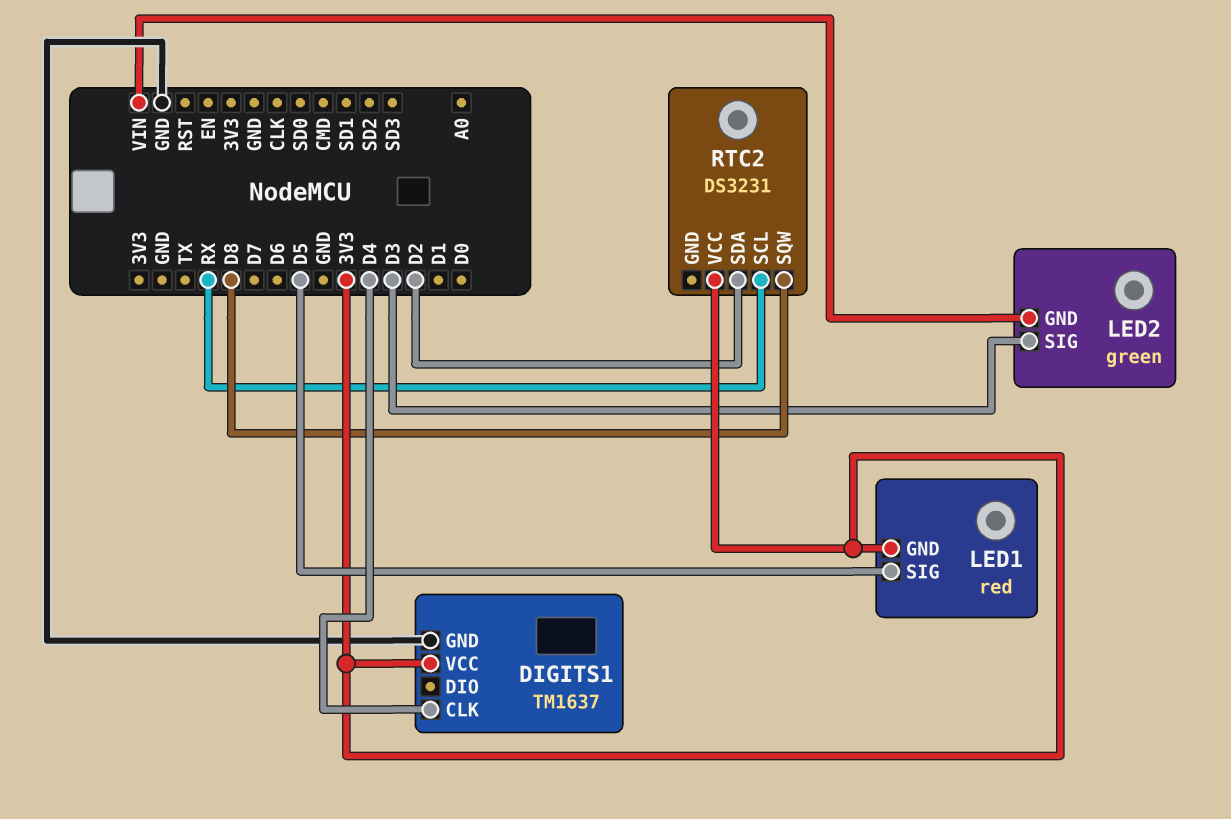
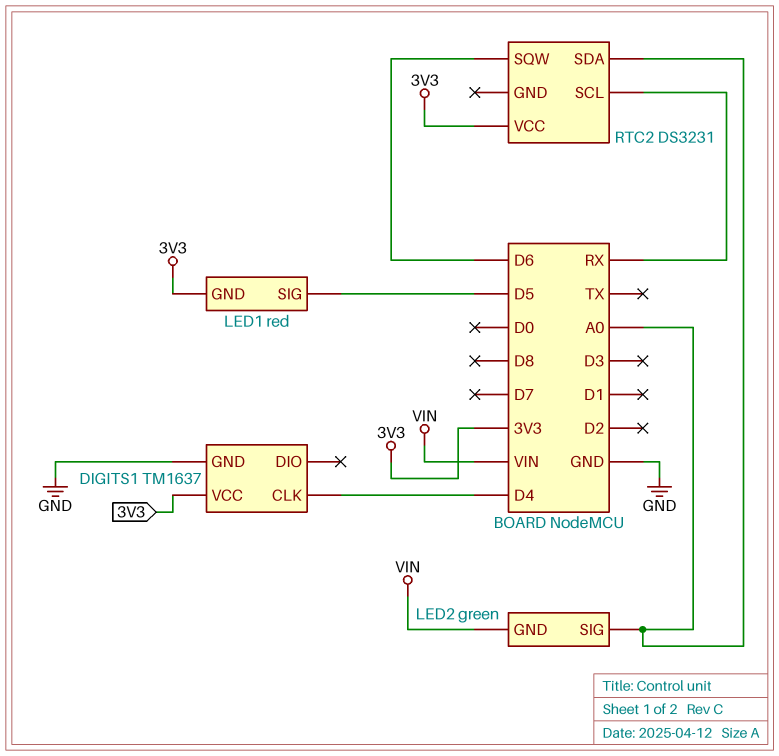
LED2 pin SIG: D3 -> A0
RTC2 pin SDA: D2 -> A0
RTC2 pin SQW: D8 -> D6

